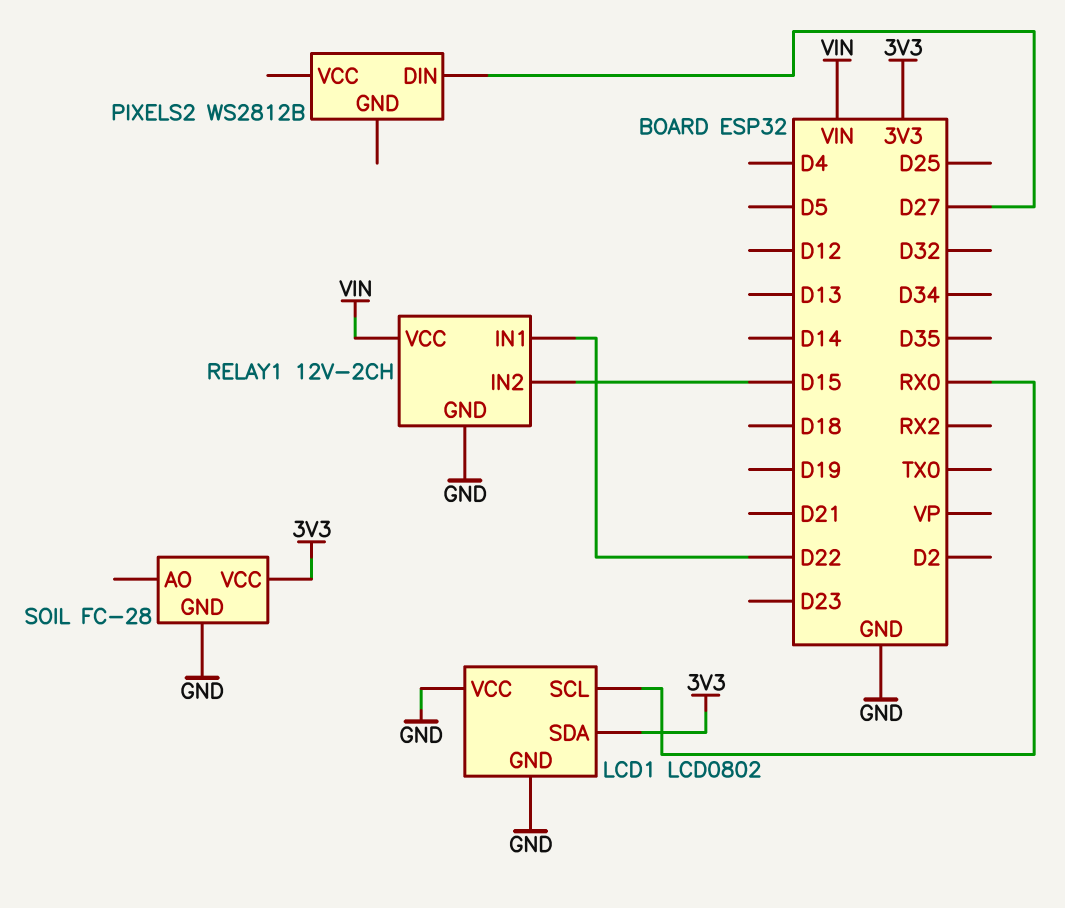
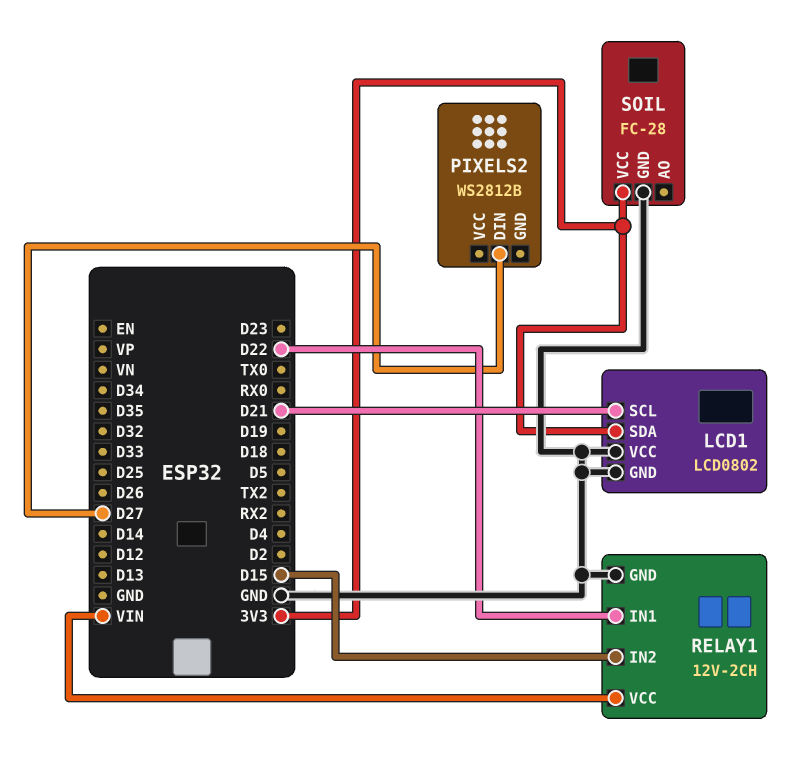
LCD1 pin SCL: RX0 -> D21

